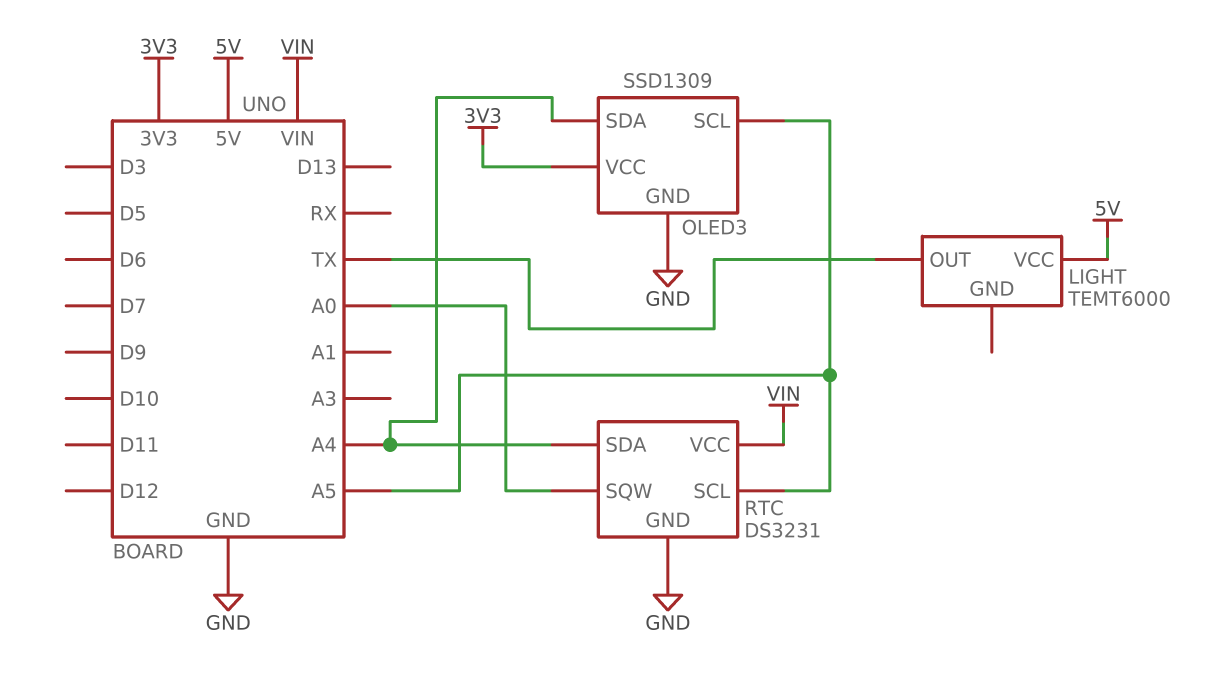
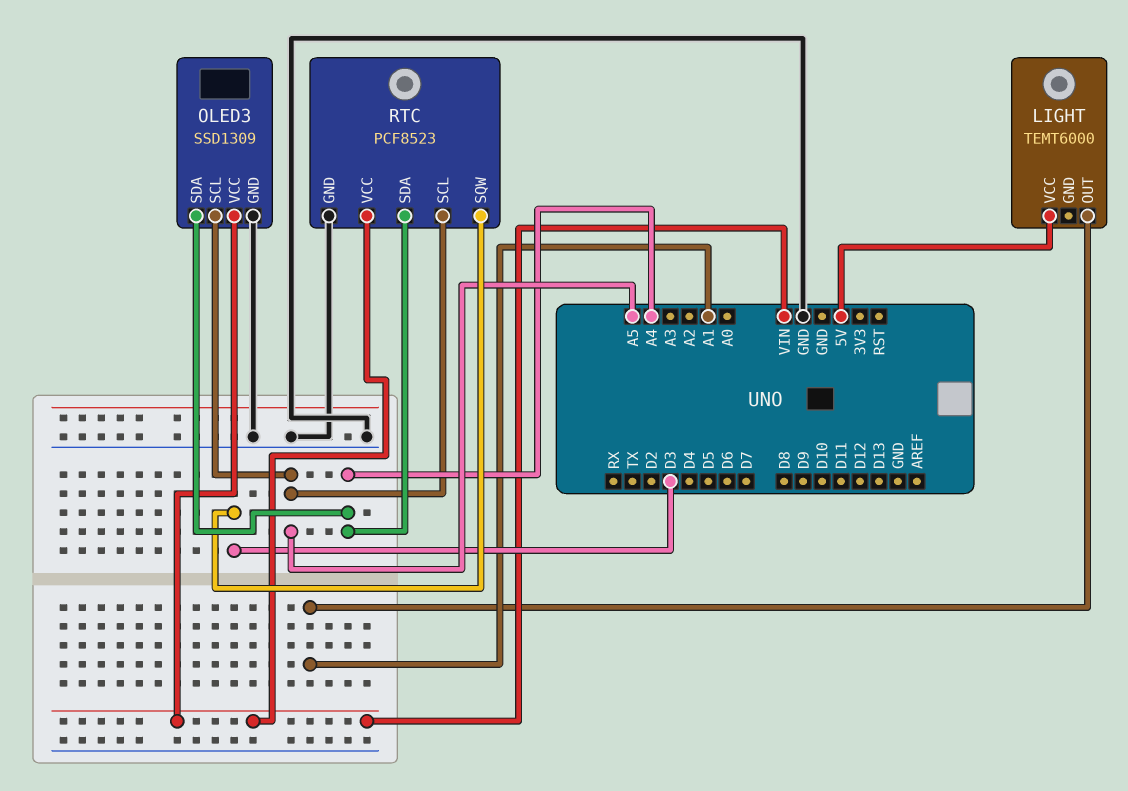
LIGHT pin OUT: TX -> A1
OLED3 pin VCC: 3V3 -> VIN
RTC: DS3231 -> PCF8523
RTC pin SQW: A0 -> D3

